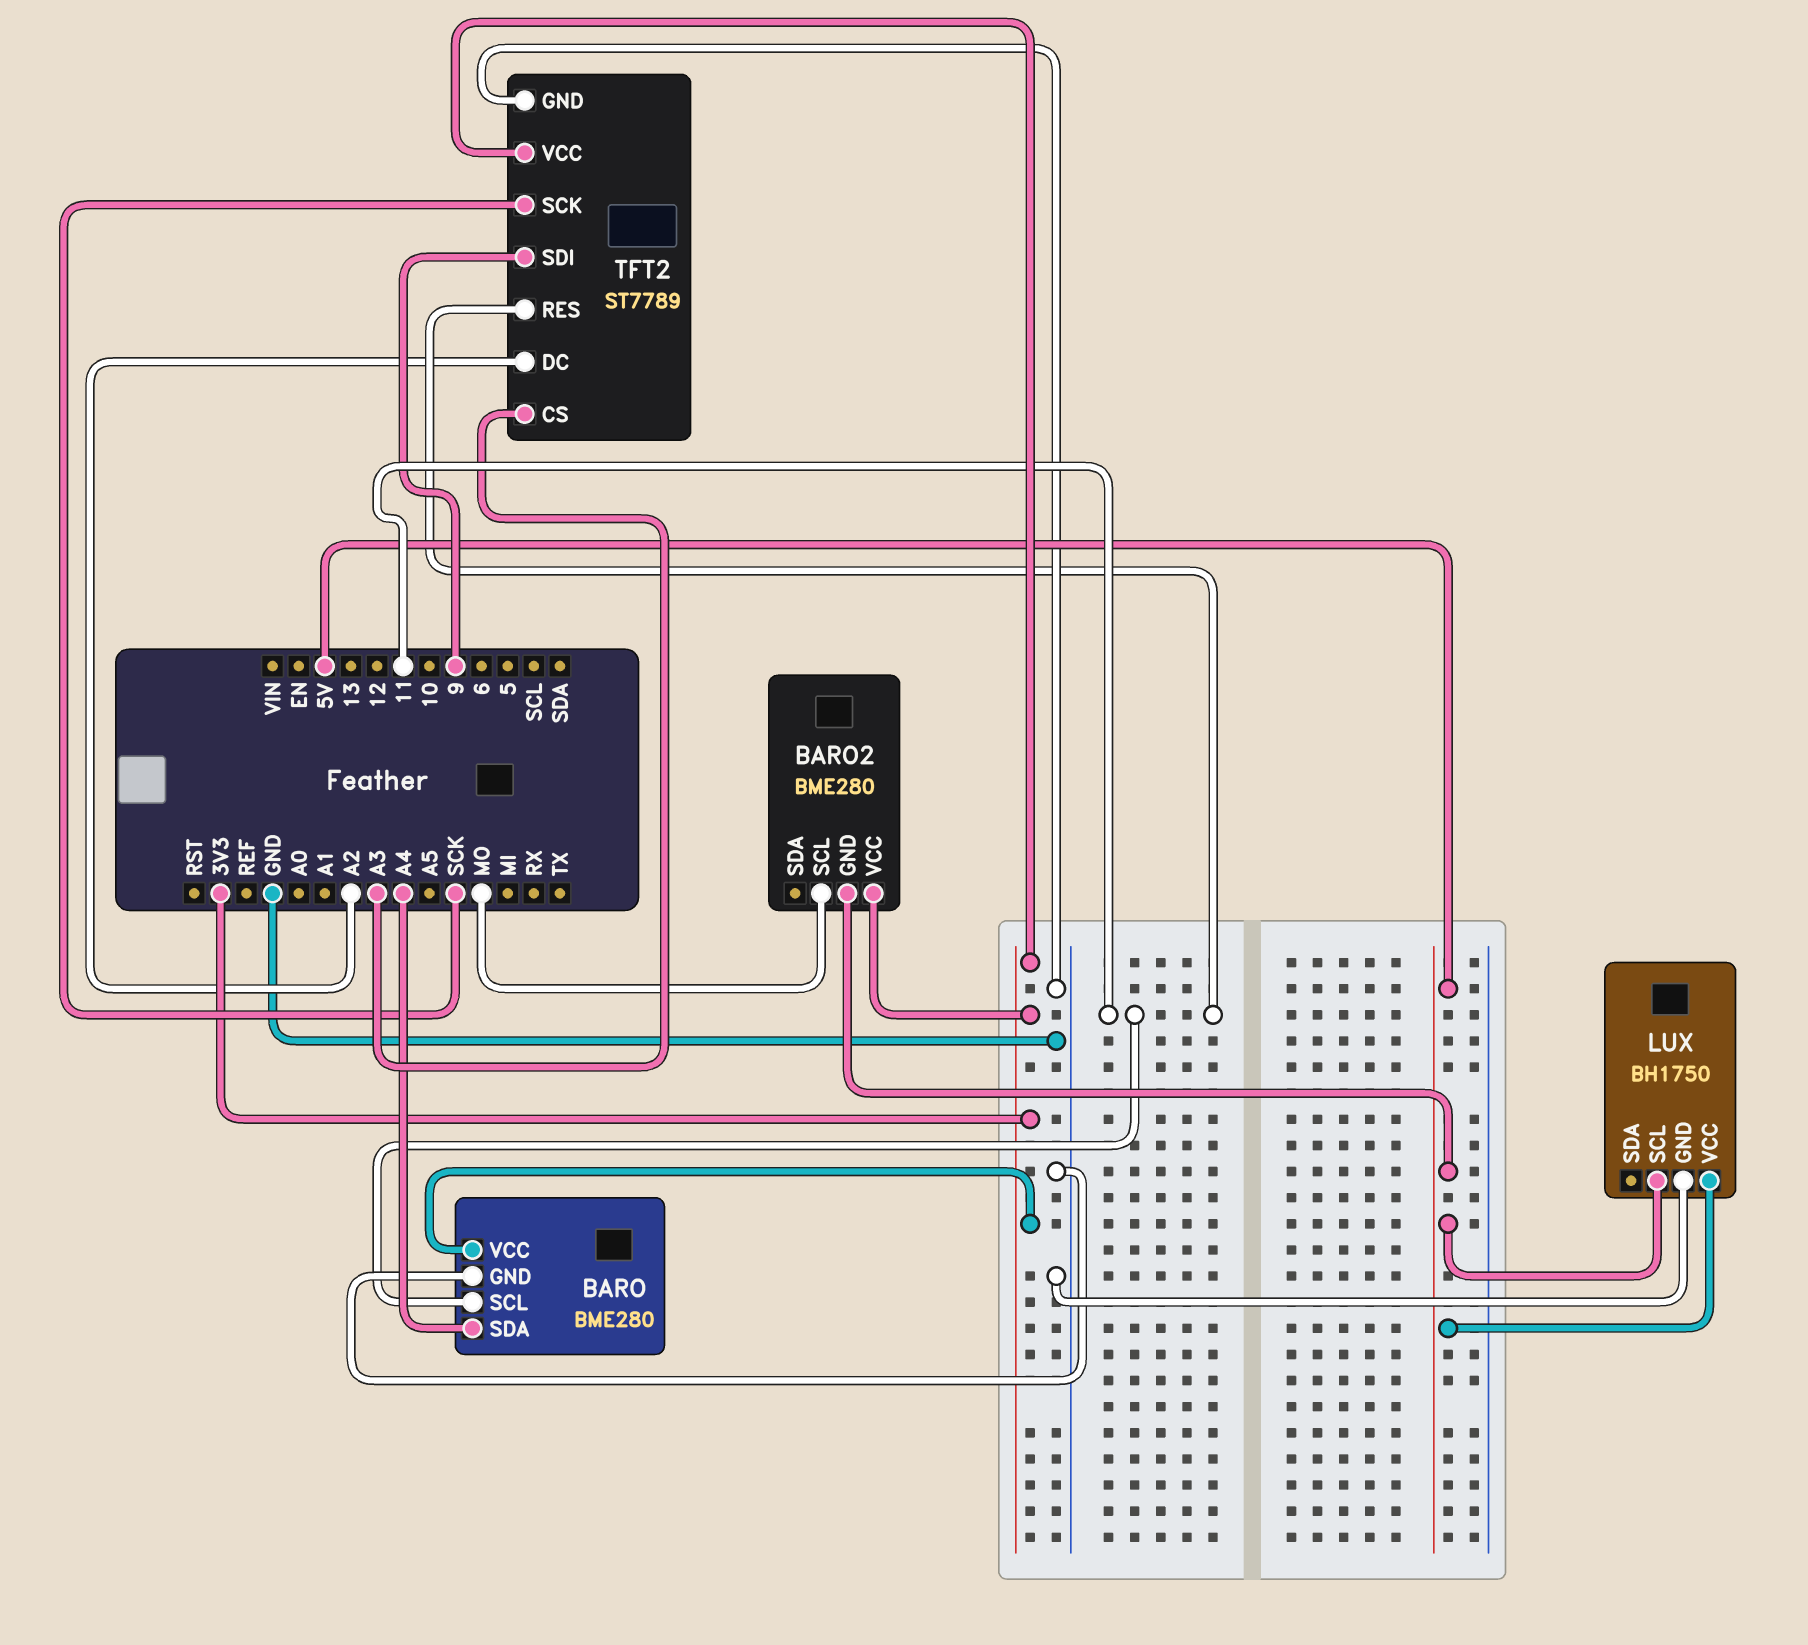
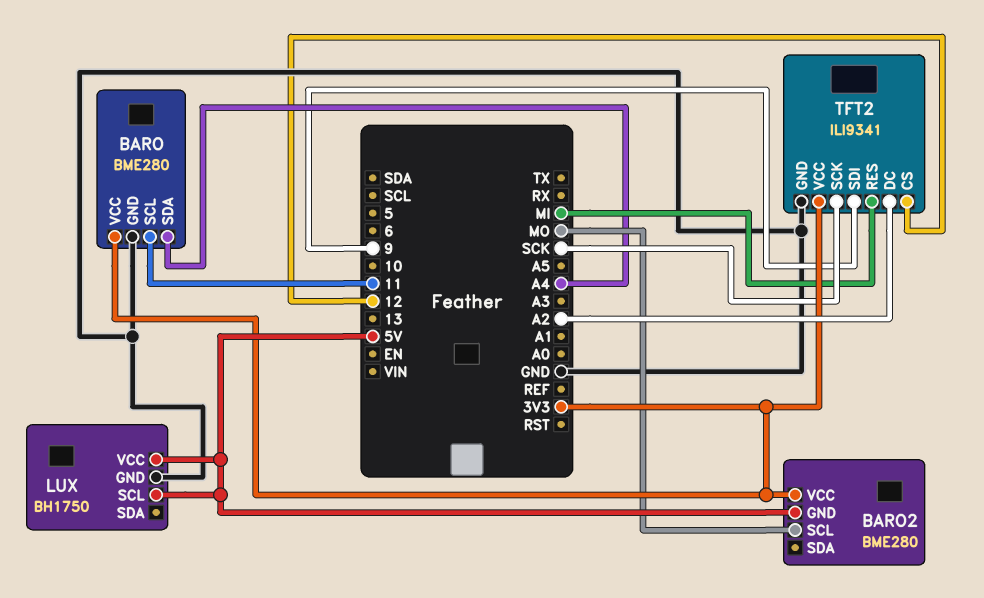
TFT2: ST7789 -> ILI9341
TFT2 pin CS: A3 -> 12
TFT2 pin RES: 11 -> MI

